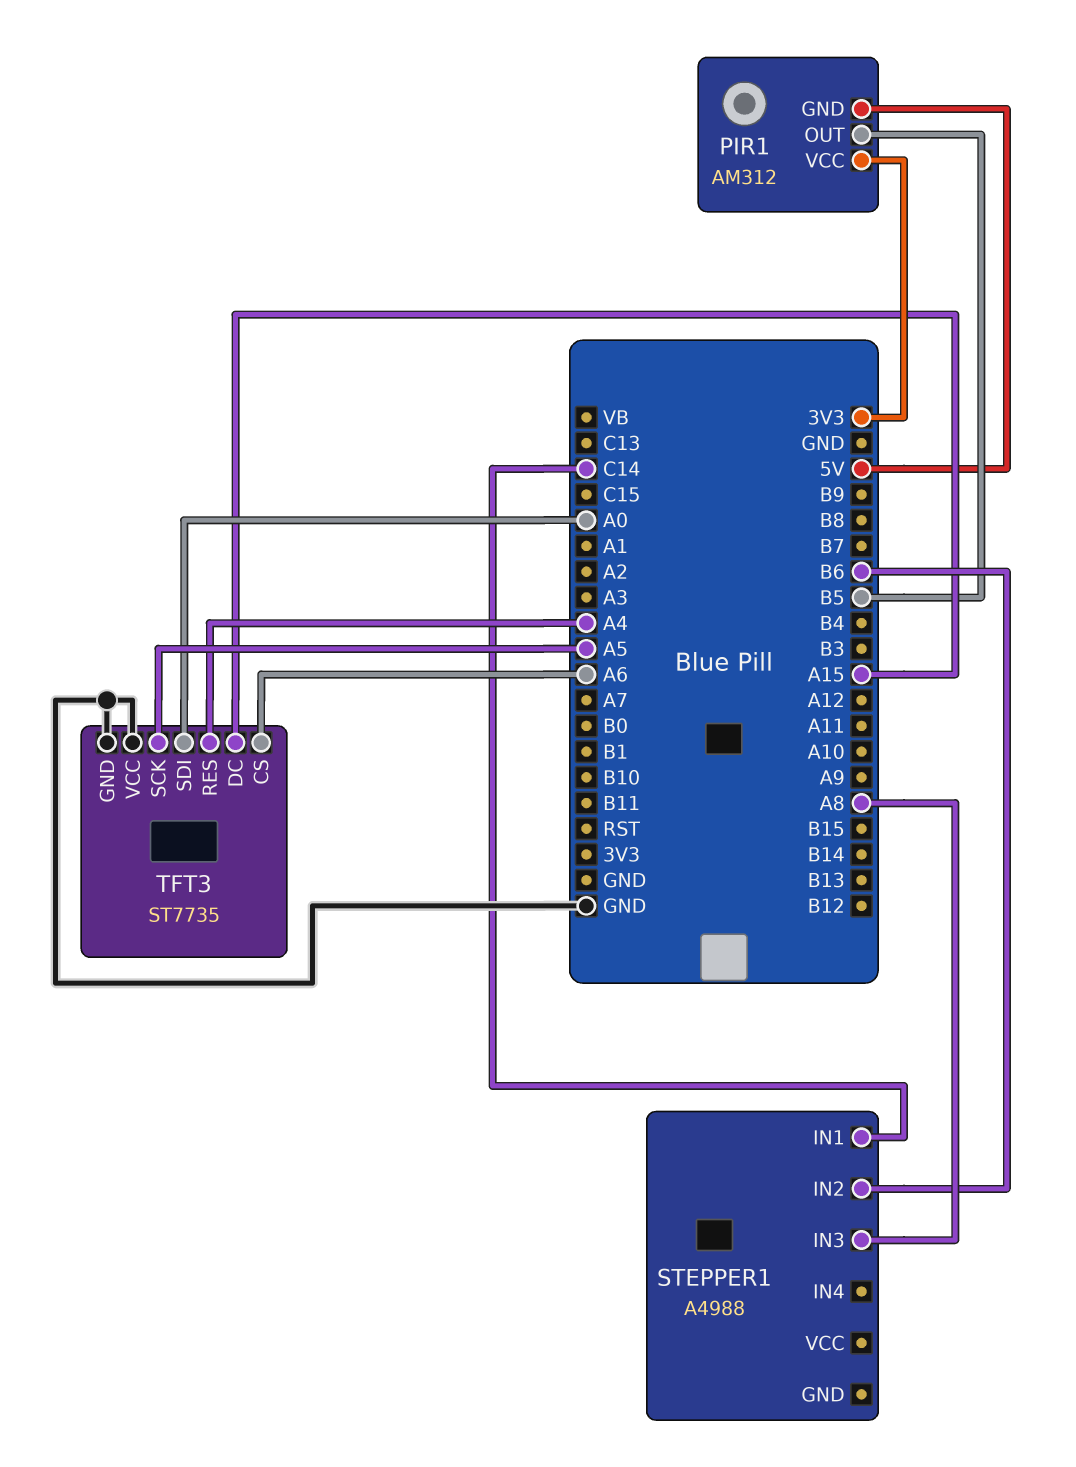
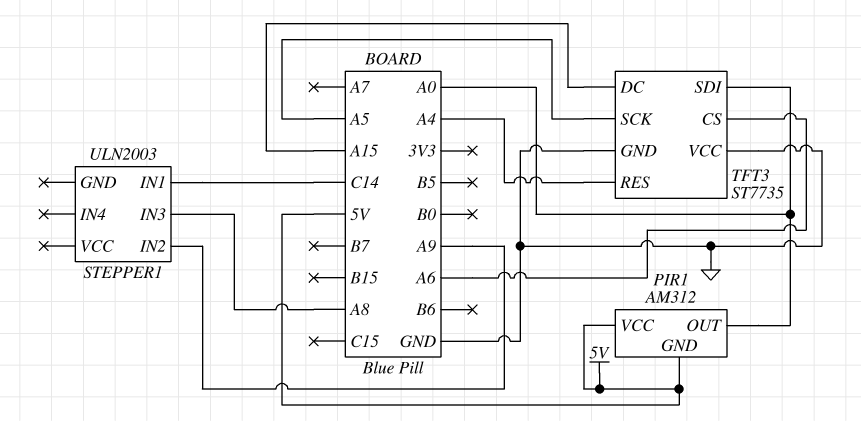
PIR1 pin OUT: B5 -> A0
PIR1 pin VCC: 3V3 -> 5V
STEPPER1: A4988 -> ULN2003
STEPPER1 pin IN2: B6 -> A9

